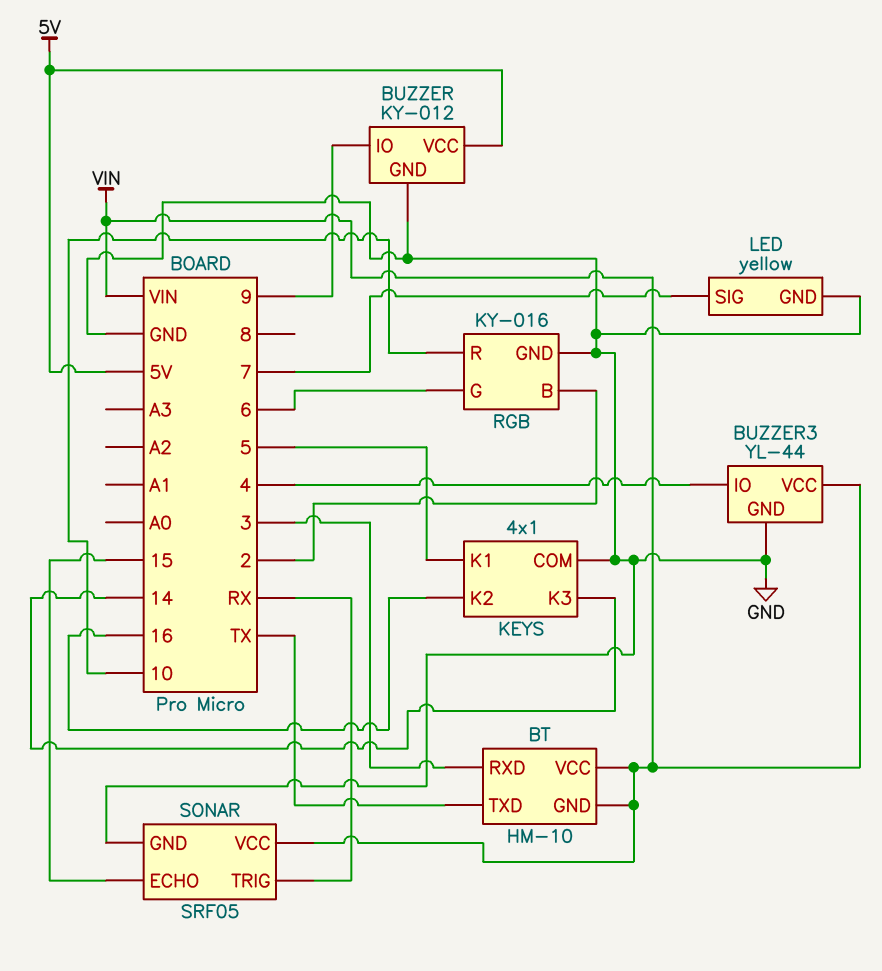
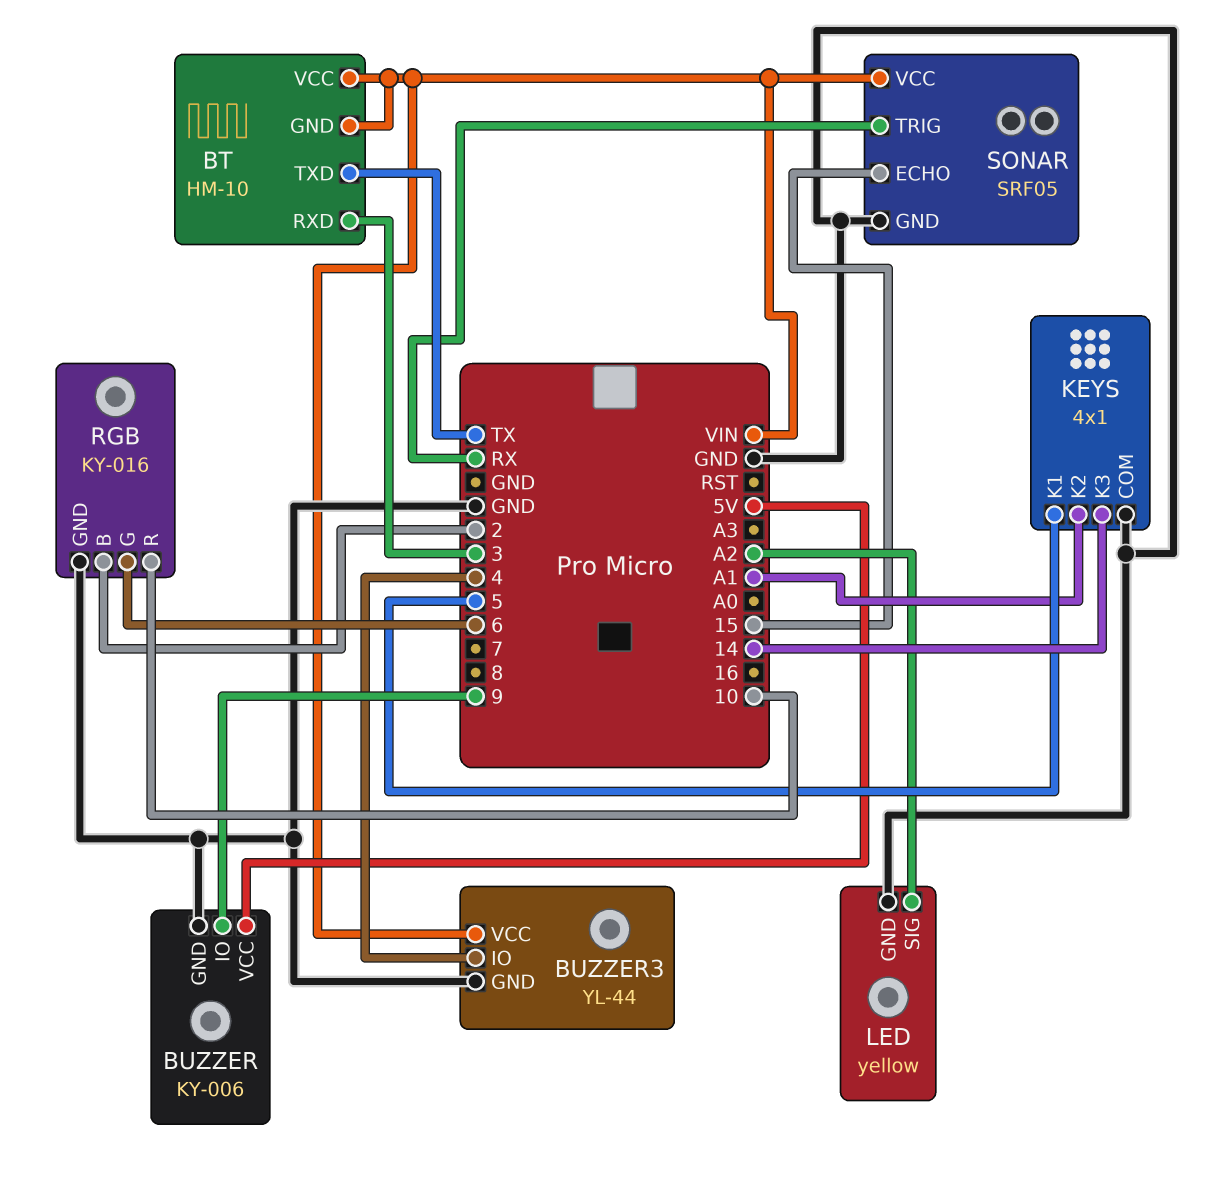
BUZZER: KY-012 -> KY-006
KEYS pin K2: 16 -> A1
LED pin SIG: 7 -> A2

